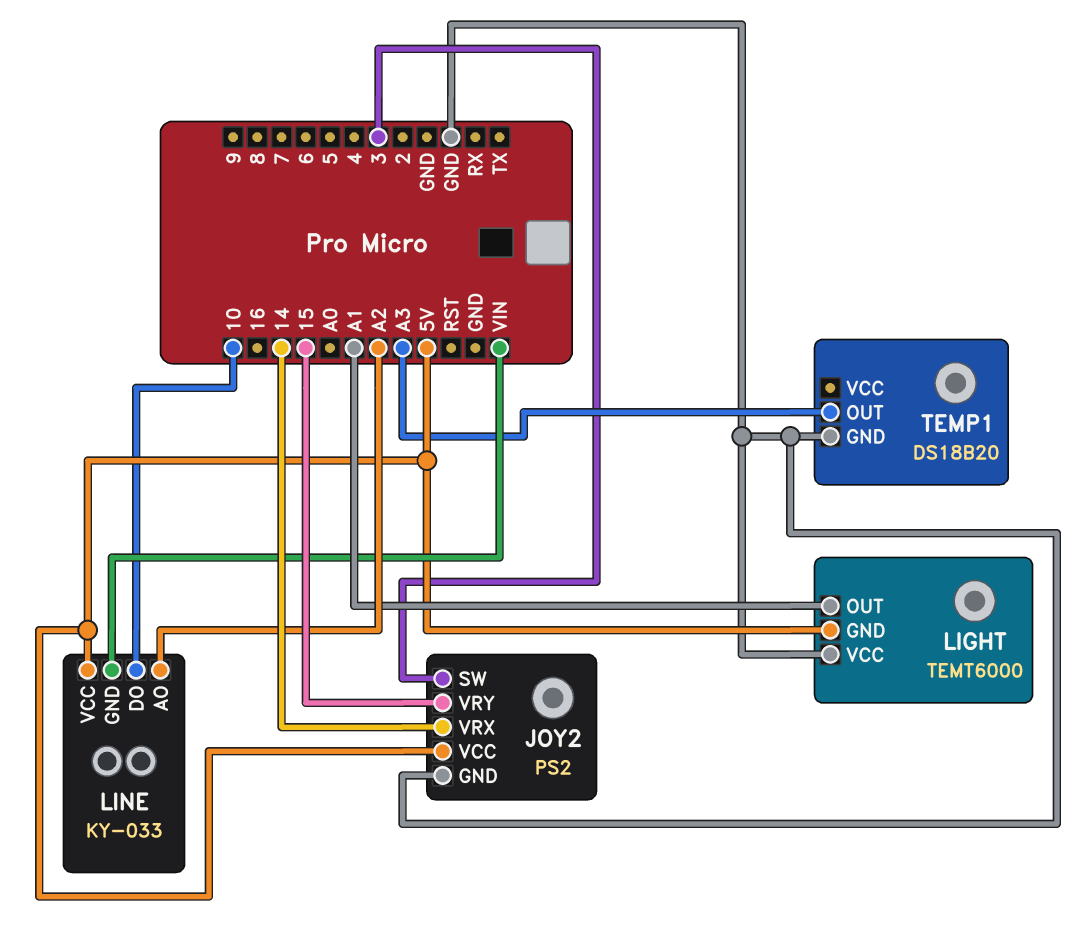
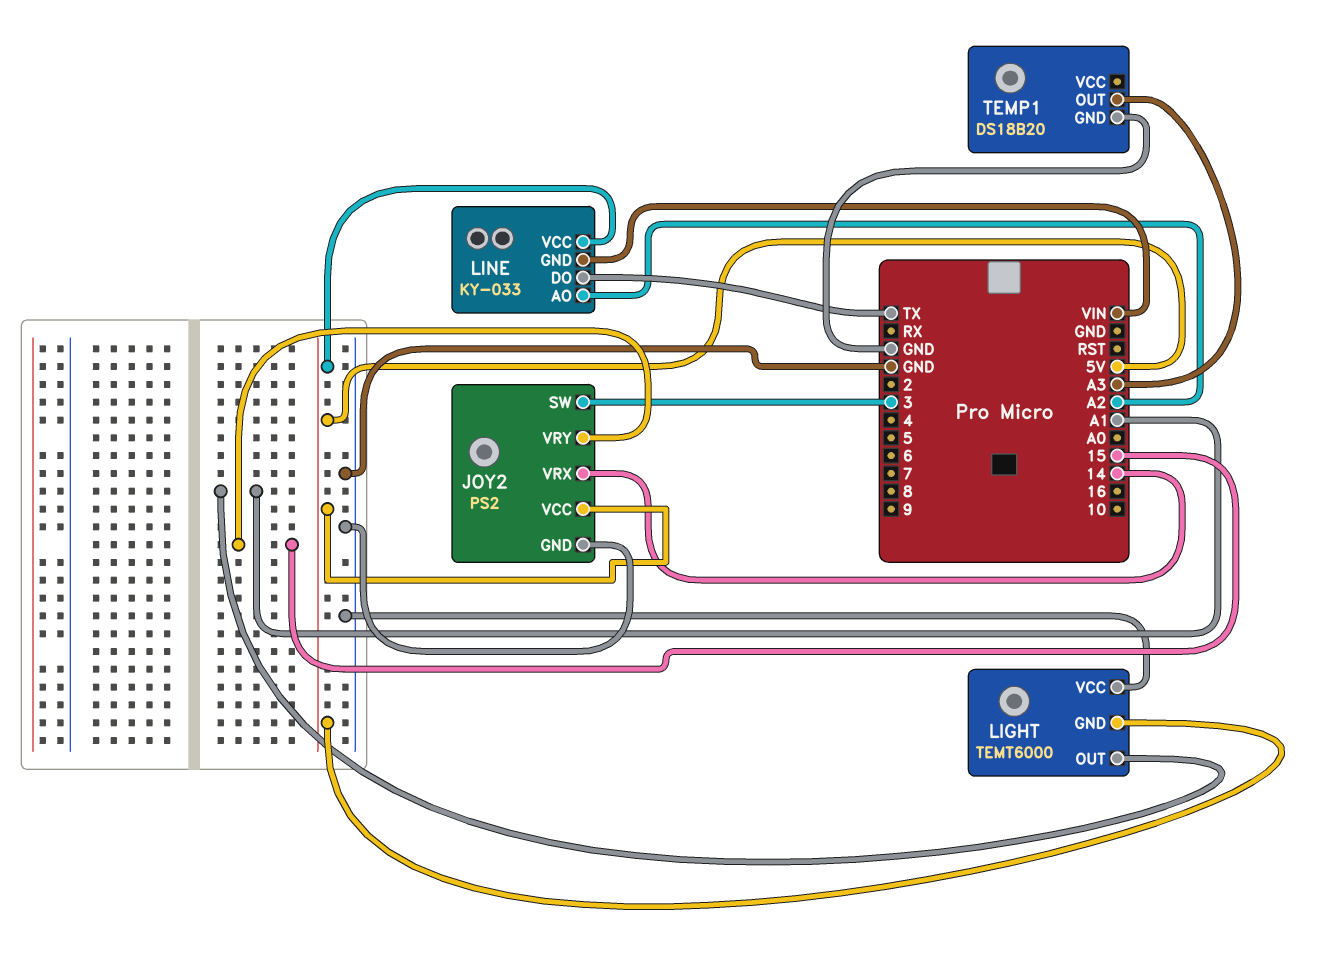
LINE pin DO: 10 -> TX

